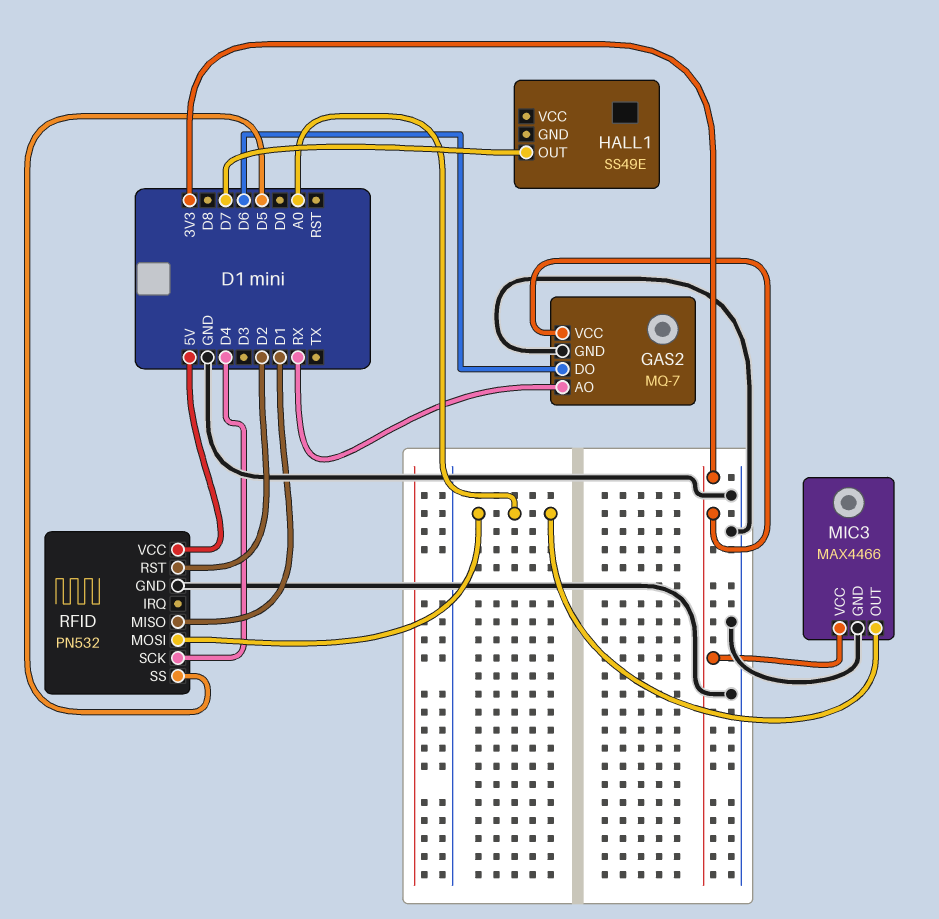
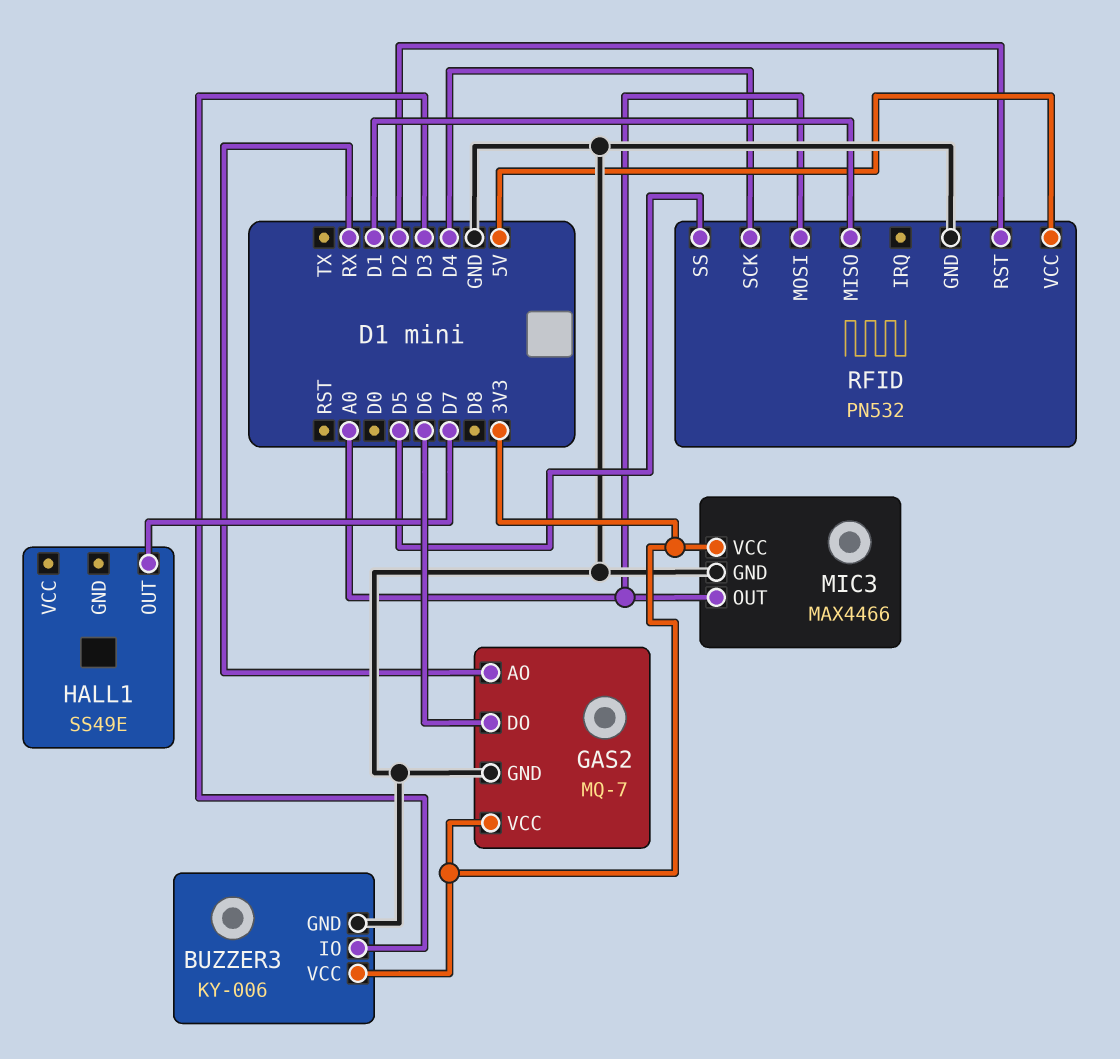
BUZZER3: none -> KY-006
BUZZER3 pin GND: none -> GND
BUZZER3 pin IO: none -> D3
BUZZER3 pin VCC: none -> 3V3

